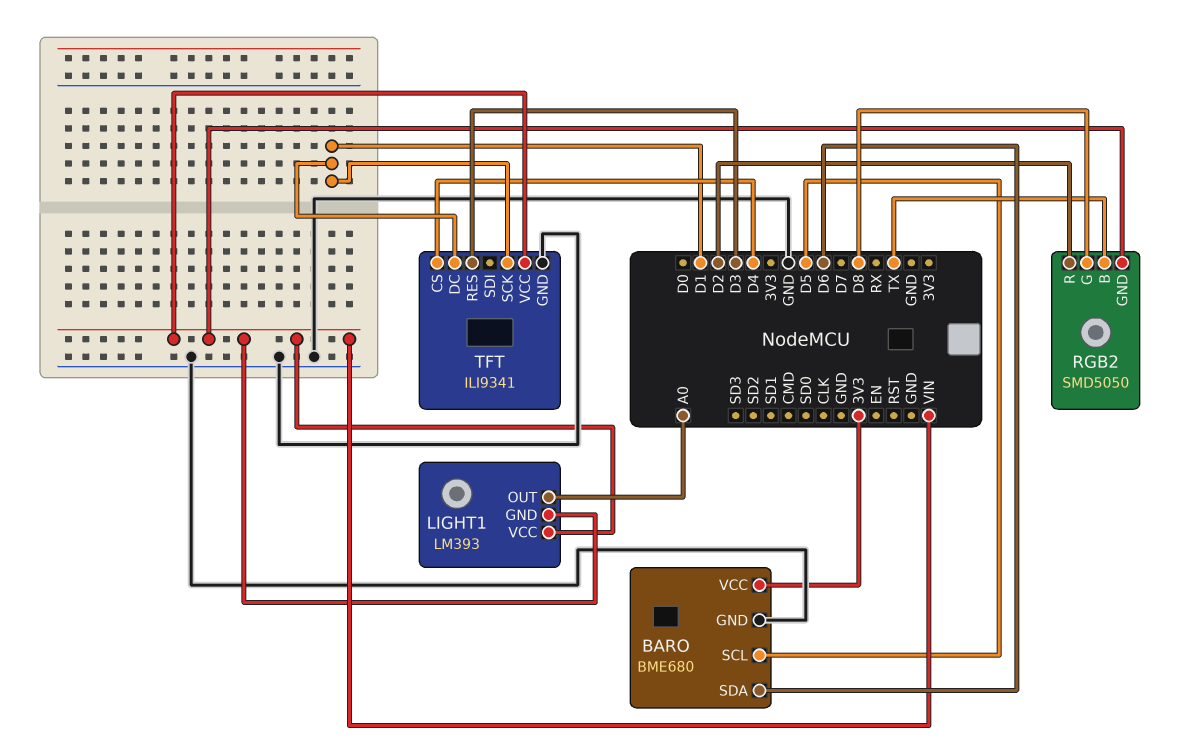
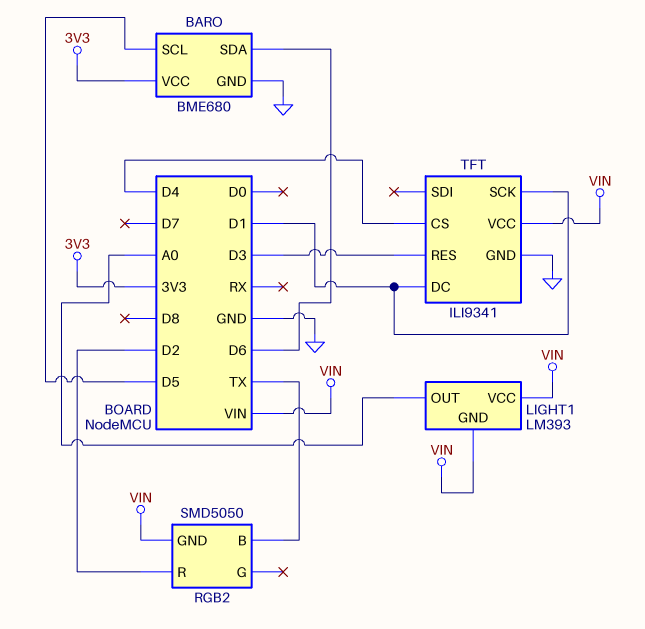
RGB2 pin G: D8 -> none

